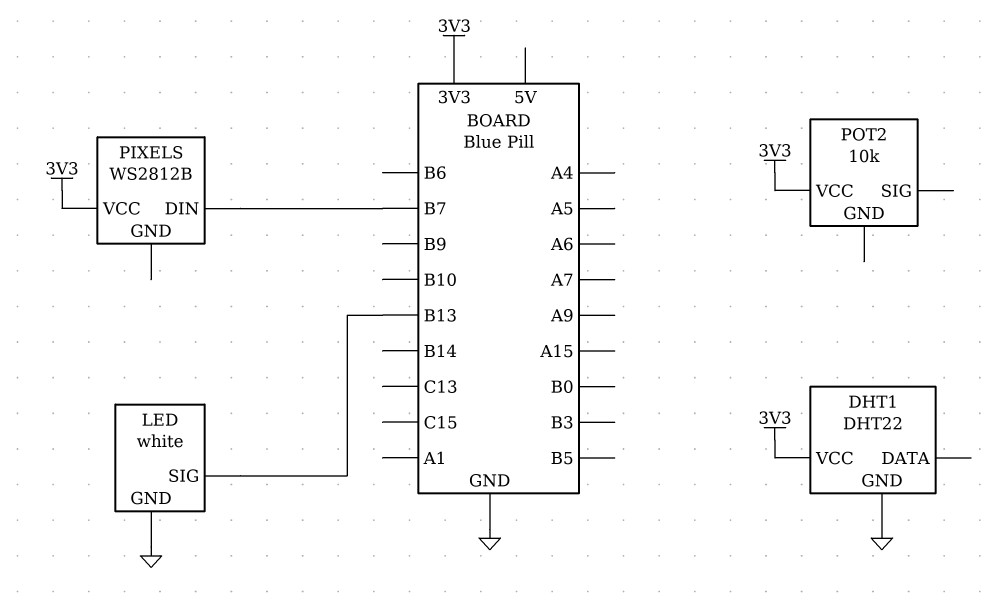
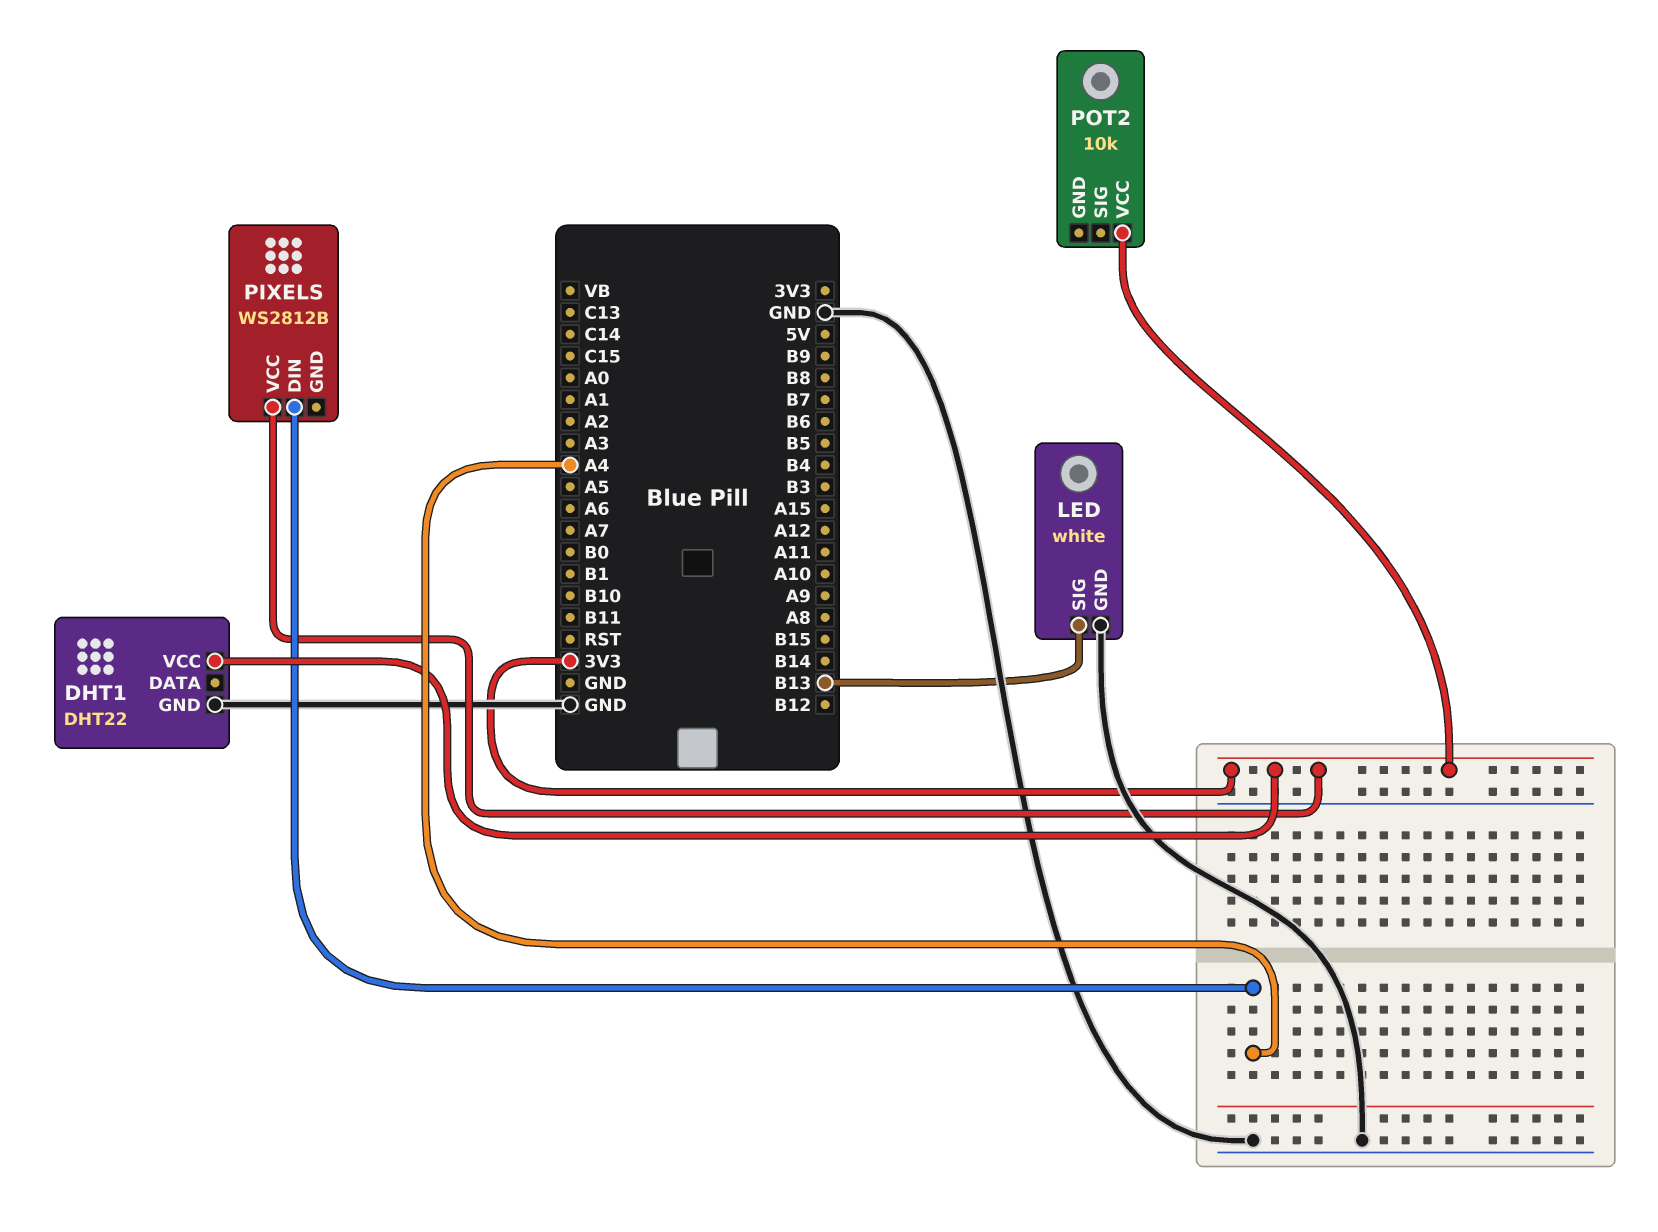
PIXELS pin DIN: B7 -> A4

